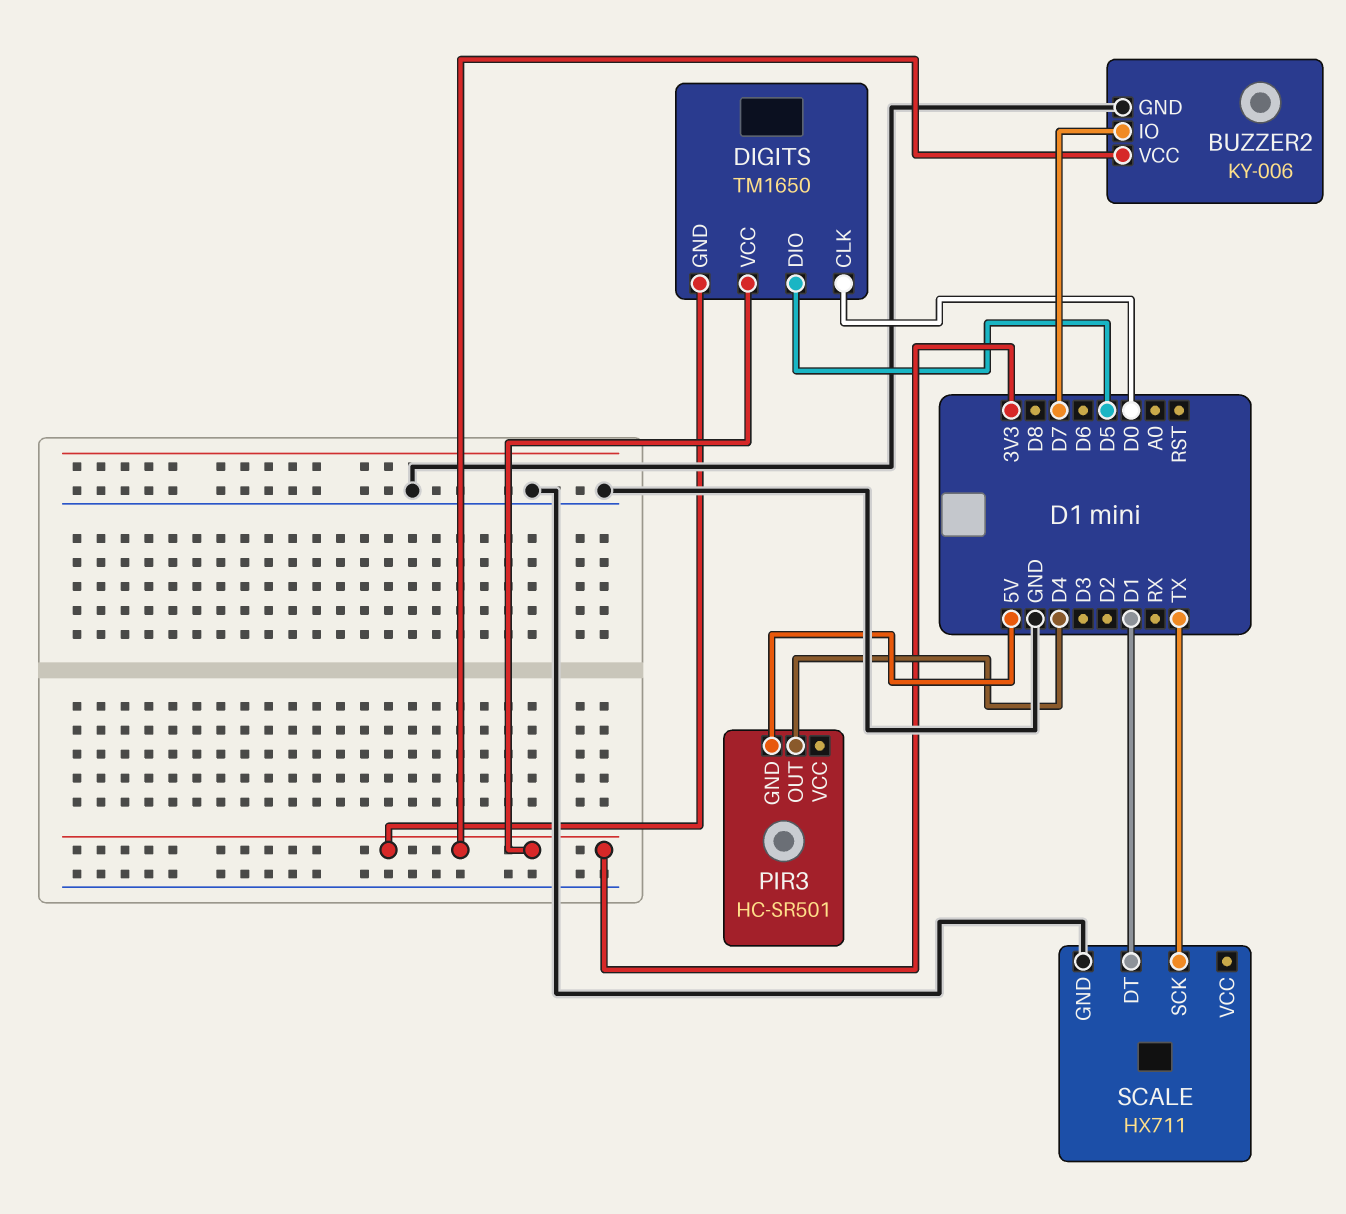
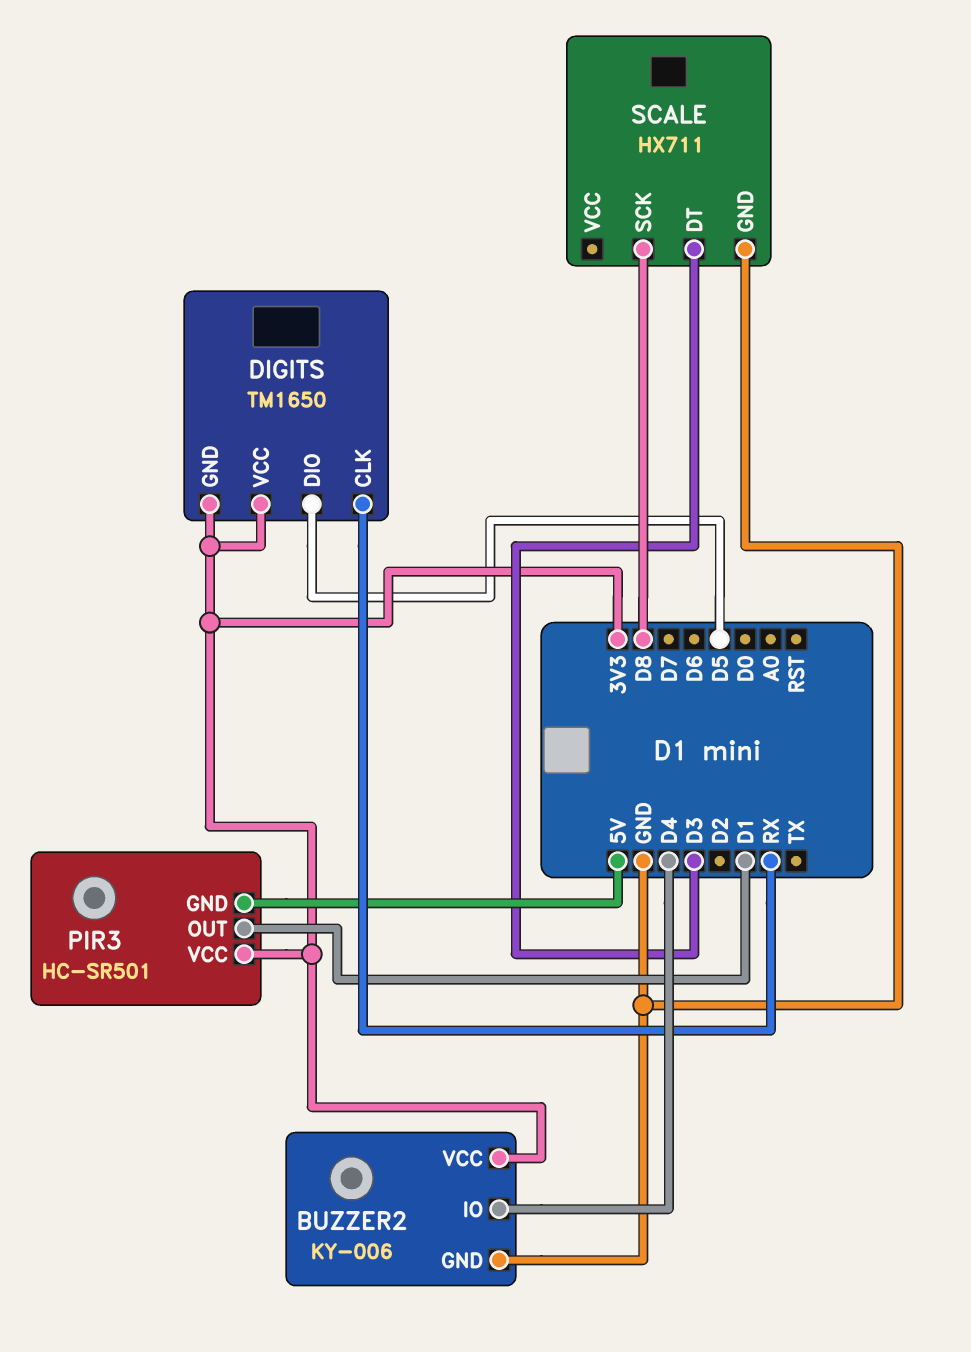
BUZZER2 pin IO: D7 -> D4
DIGITS pin CLK: D0 -> RX
PIR3 pin OUT: D4 -> D1
PIR3 pin VCC: none -> 3V3
SCALE pin DT: D1 -> D3
SCALE pin SCK: TX -> D8

